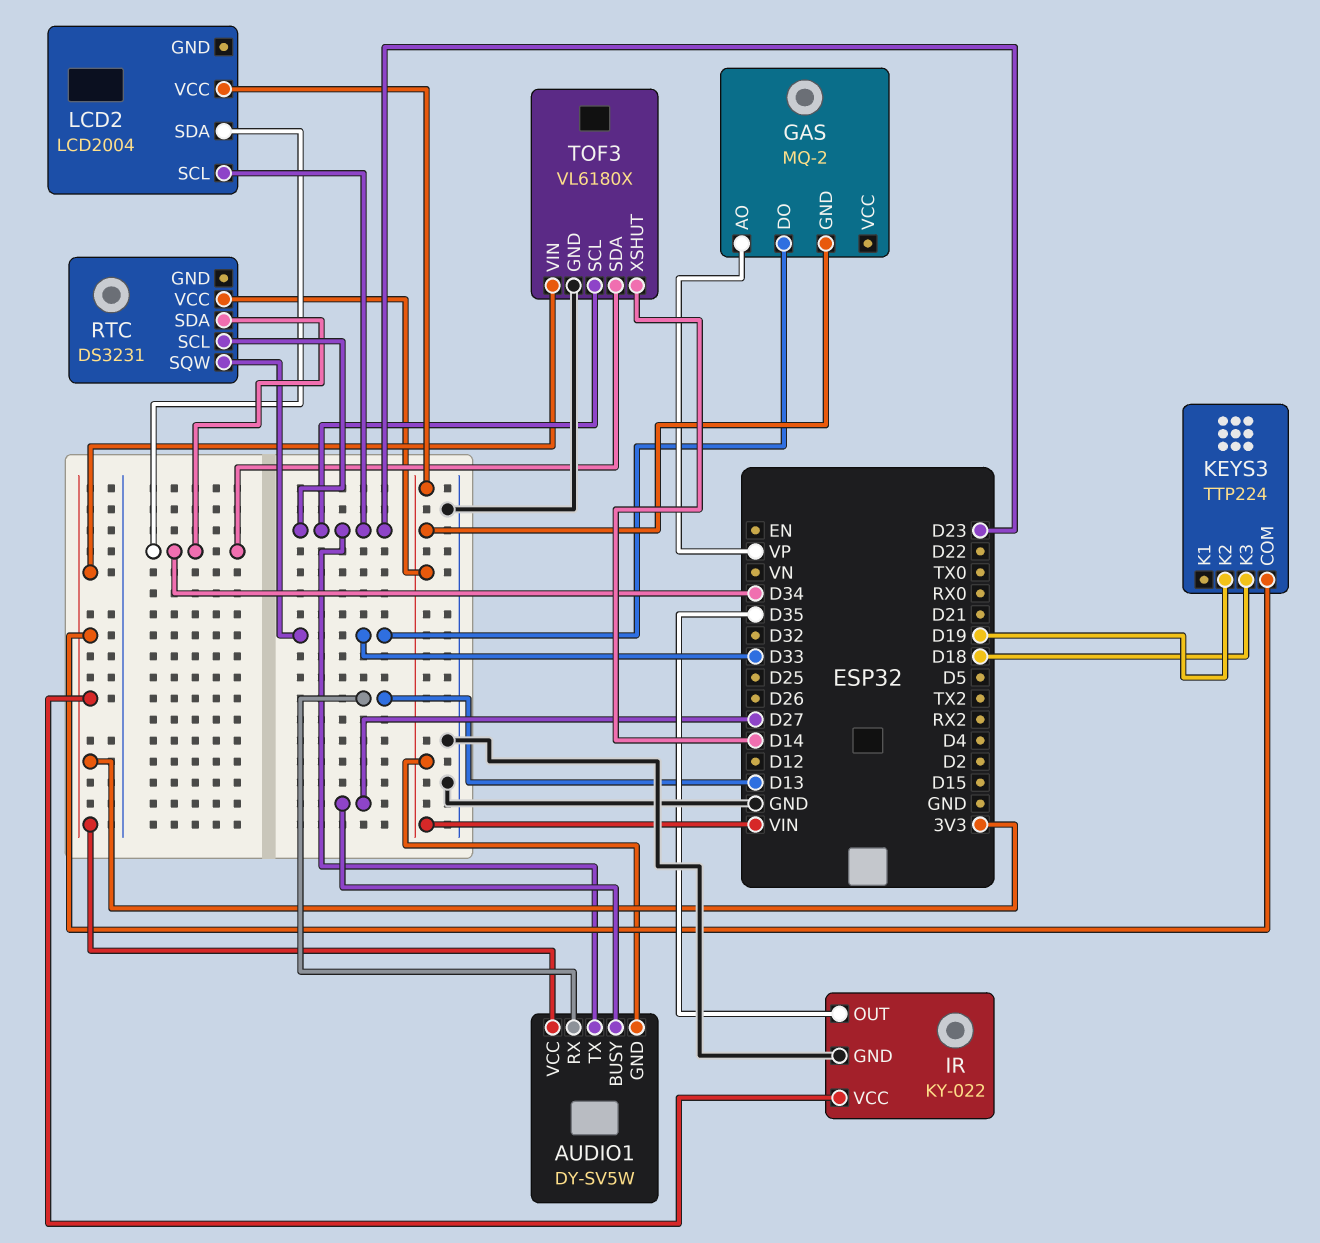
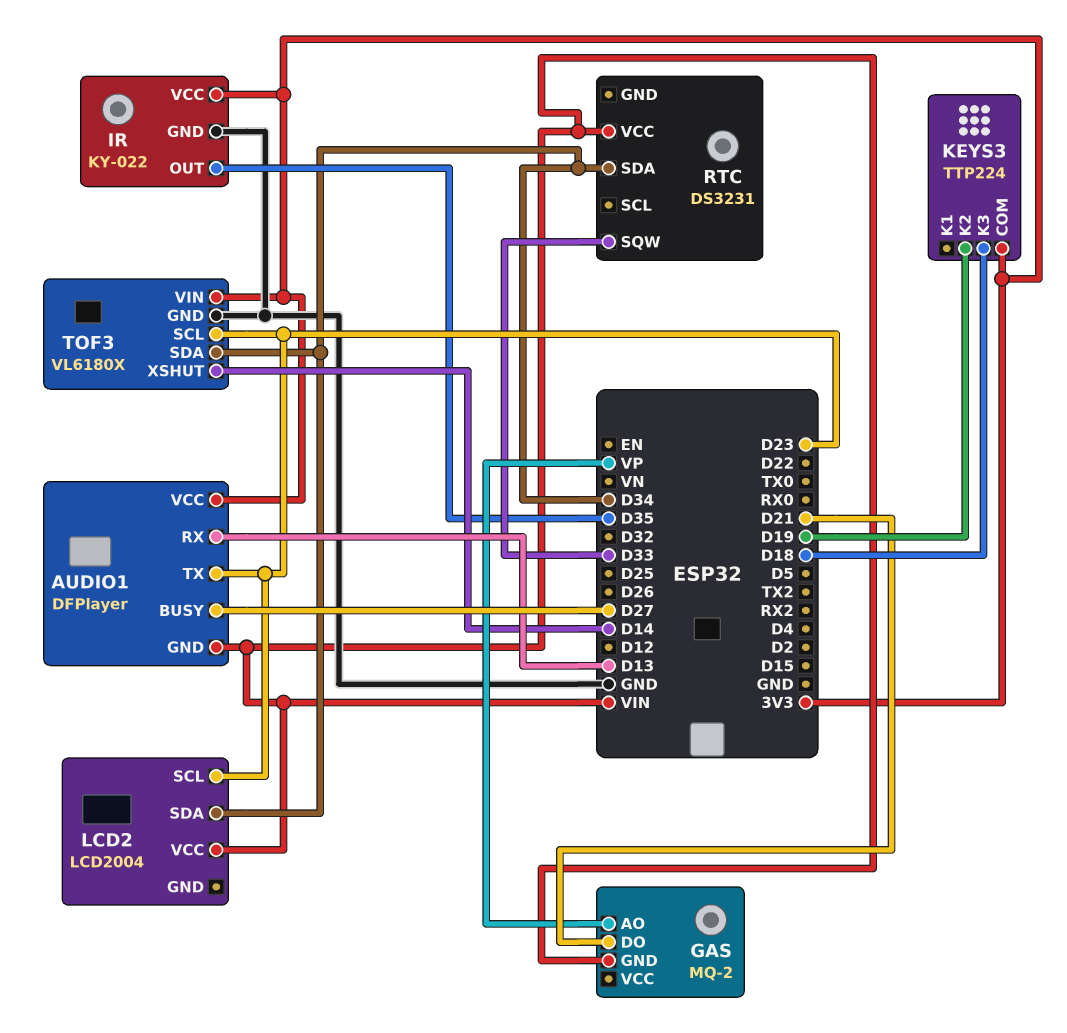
AUDIO1: DY-SV5W -> DFPlayer
GAS pin DO: D33 -> D21
RTC pin SCL: D23 -> none

